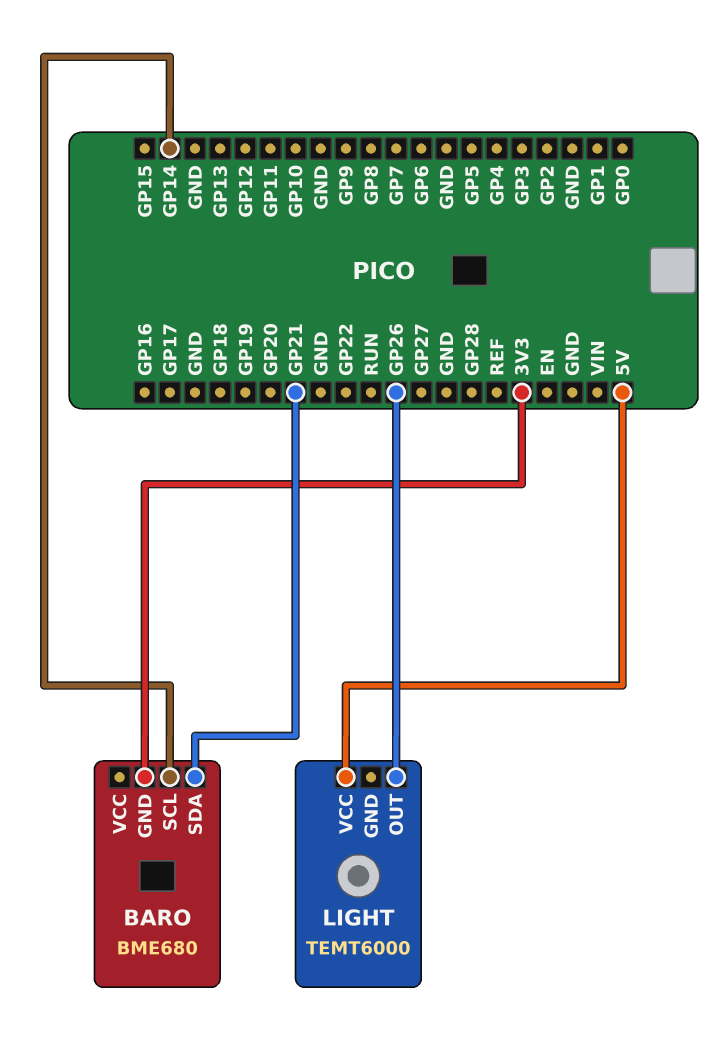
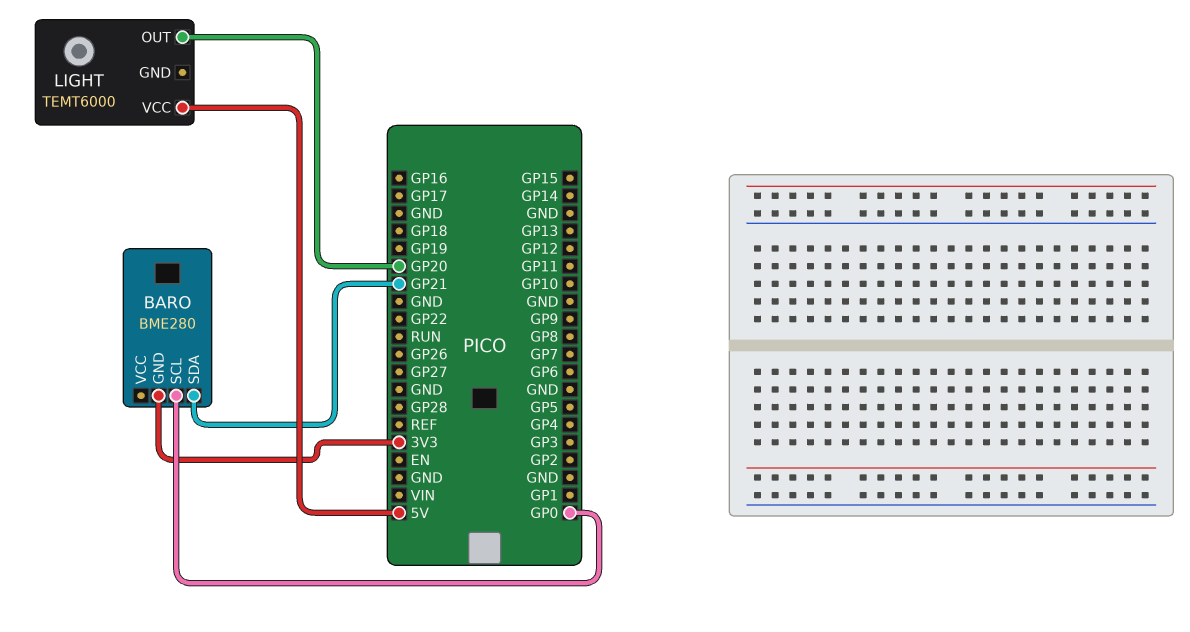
BARO: BME680 -> BME280
BARO pin SCL: GP14 -> GP0
LIGHT pin OUT: GP26 -> GP20

